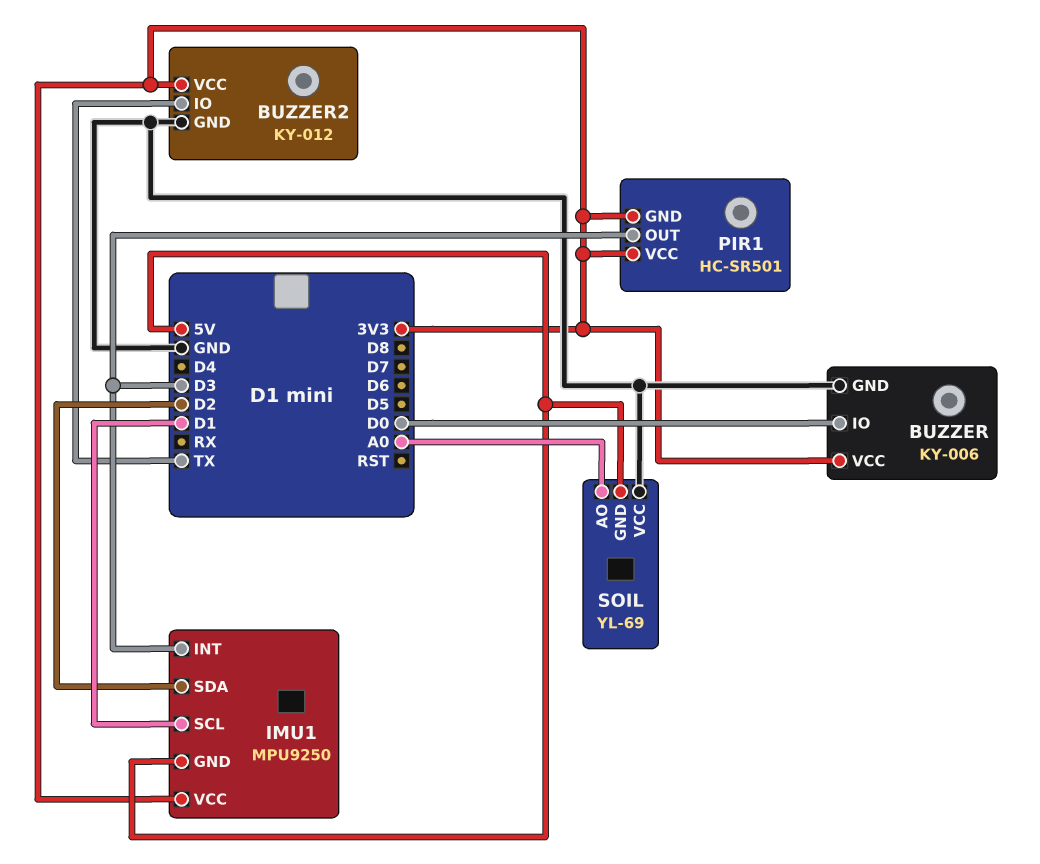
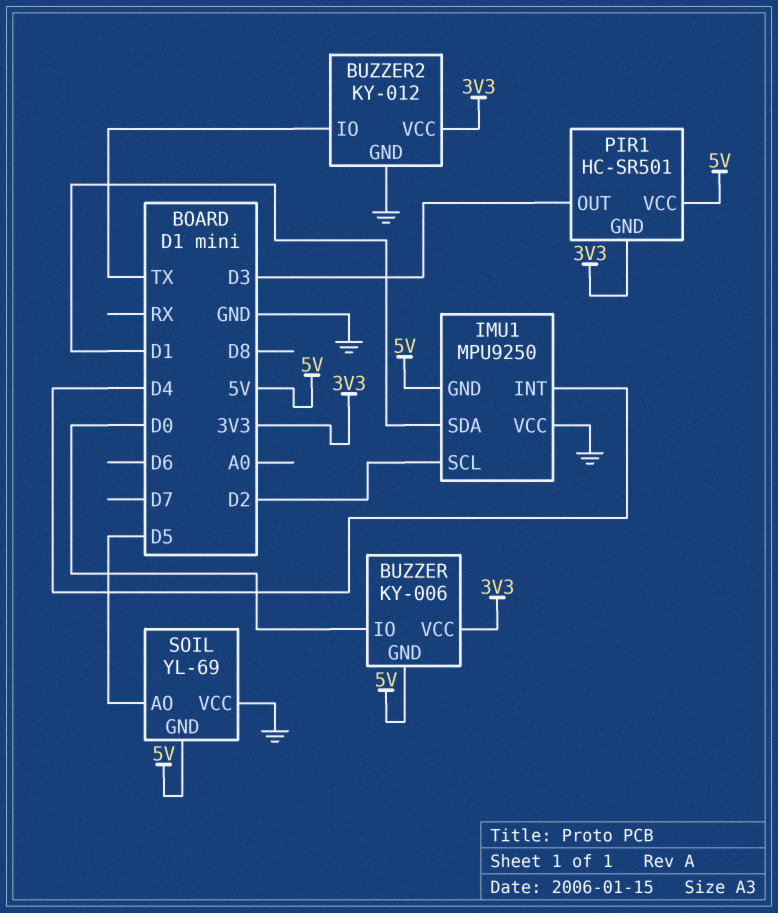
BUZZER pin GND: GND -> 5V
IMU1 pin INT: D3 -> D4
IMU1 pin SCL: D1 -> D2
IMU1 pin SDA: D2 -> D1
IMU1 pin VCC: 3V3 -> GND
PIR1 pin VCC: 3V3 -> 5V
SOIL pin AO: A0 -> D5

